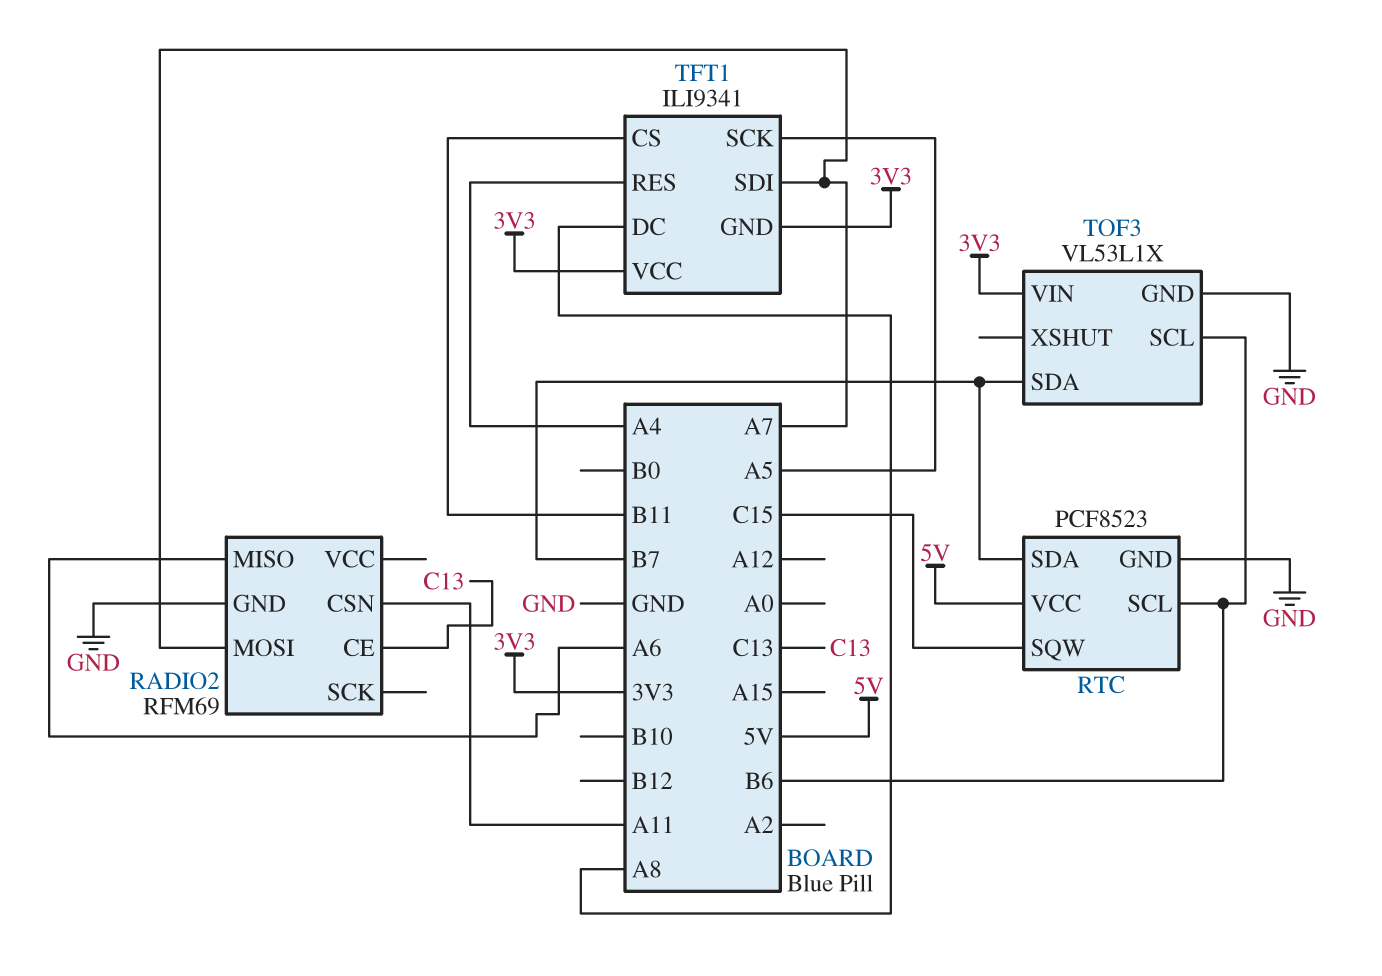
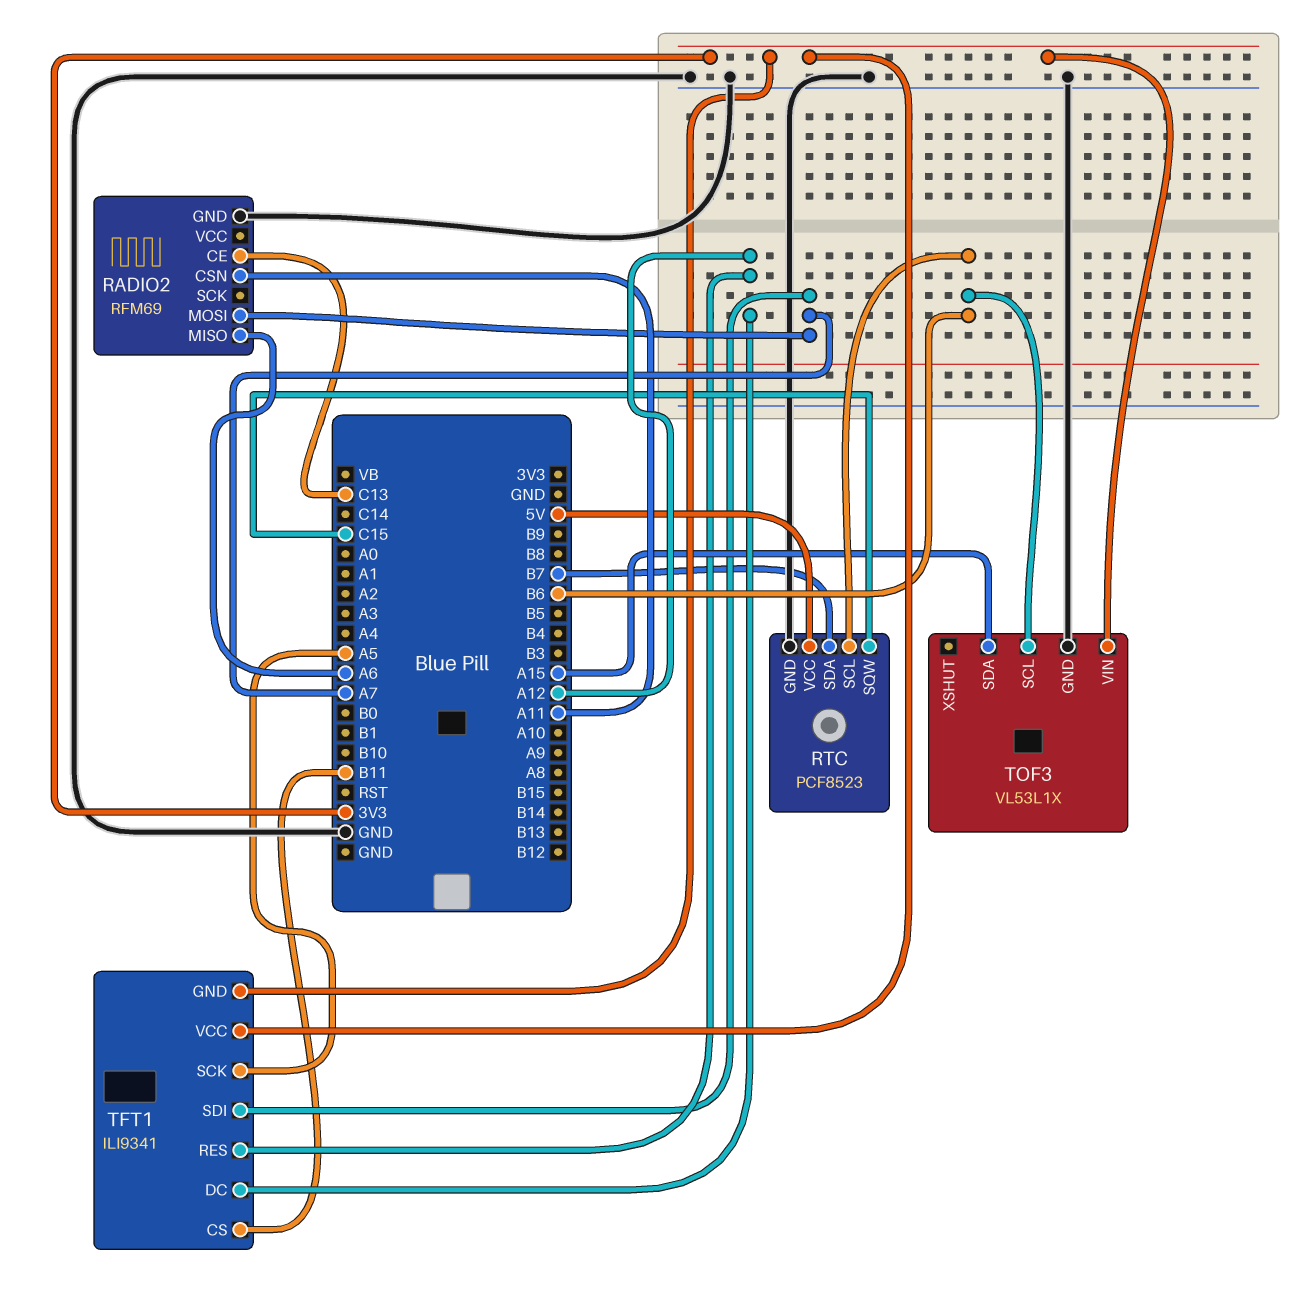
TFT1 pin DC: A8 -> A12
TFT1 pin RES: A4 -> A12
TOF3 pin SDA: B7 -> A15

